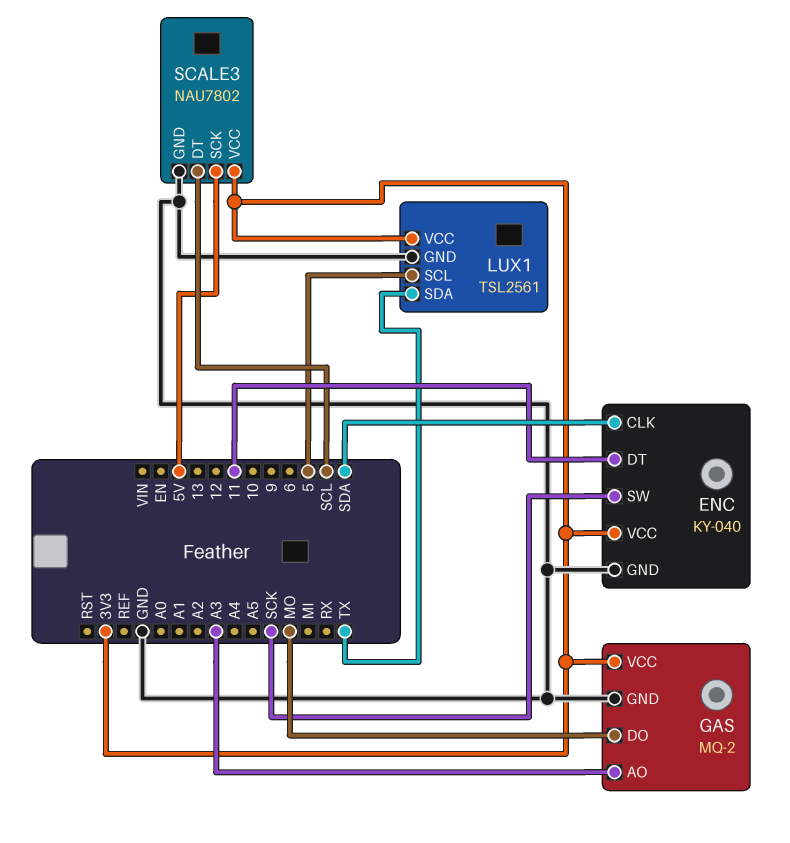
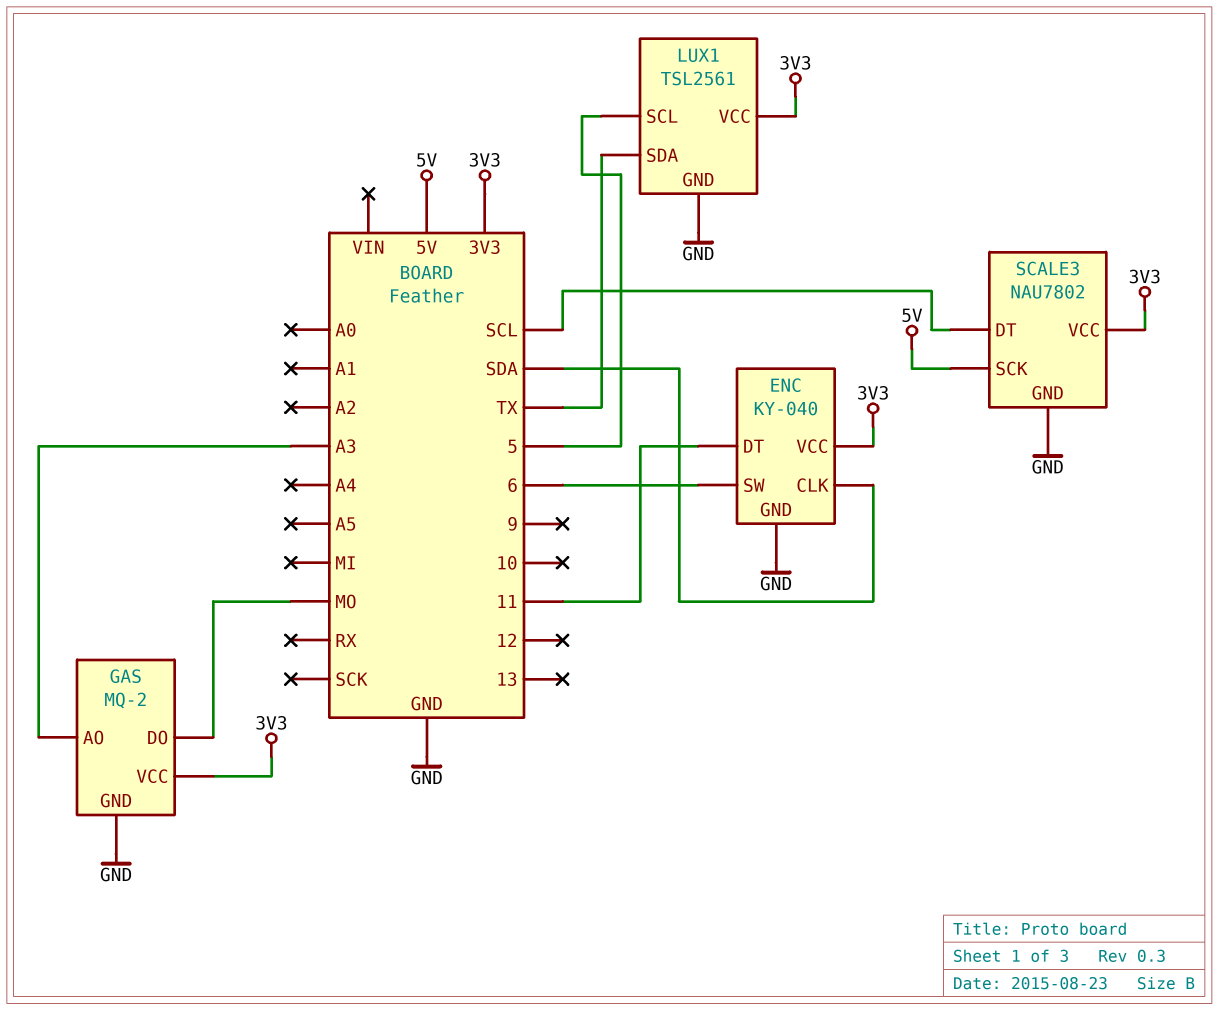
ENC pin SW: SCK -> 6

